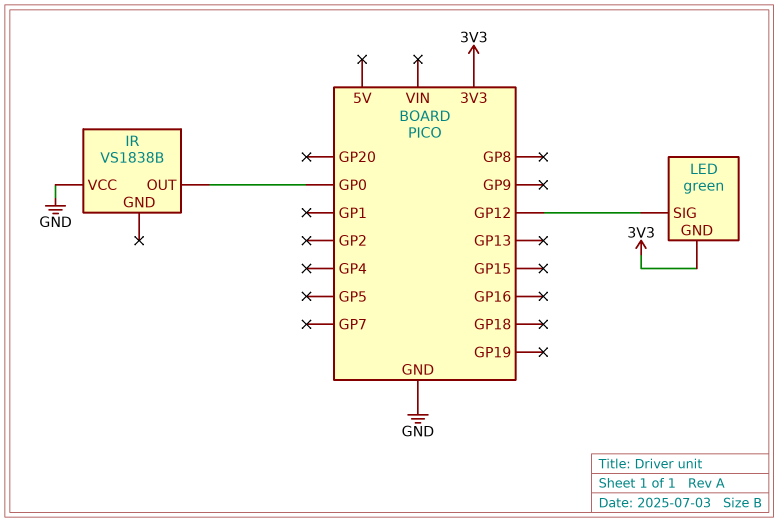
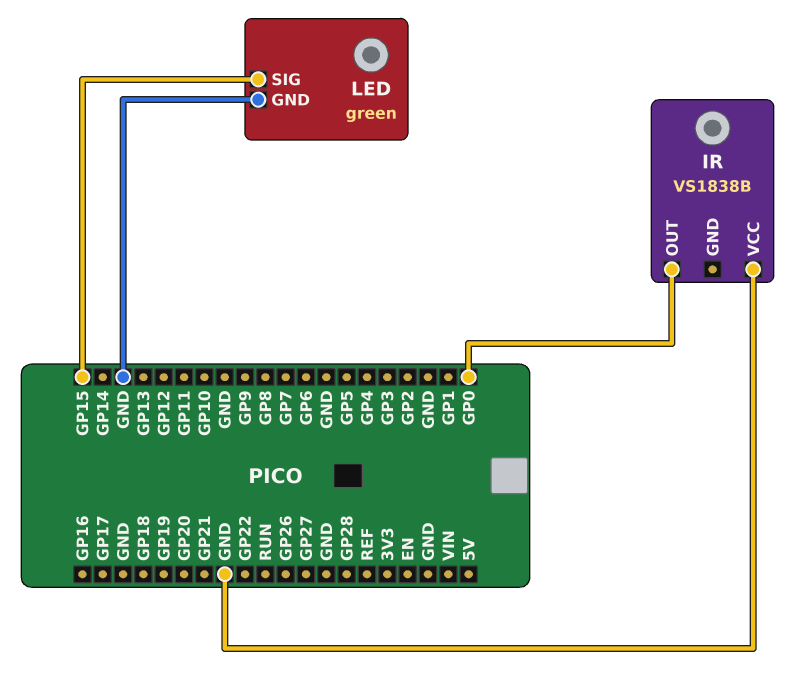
LED pin GND: 3V3 -> GND
LED pin SIG: GP12 -> GP15

